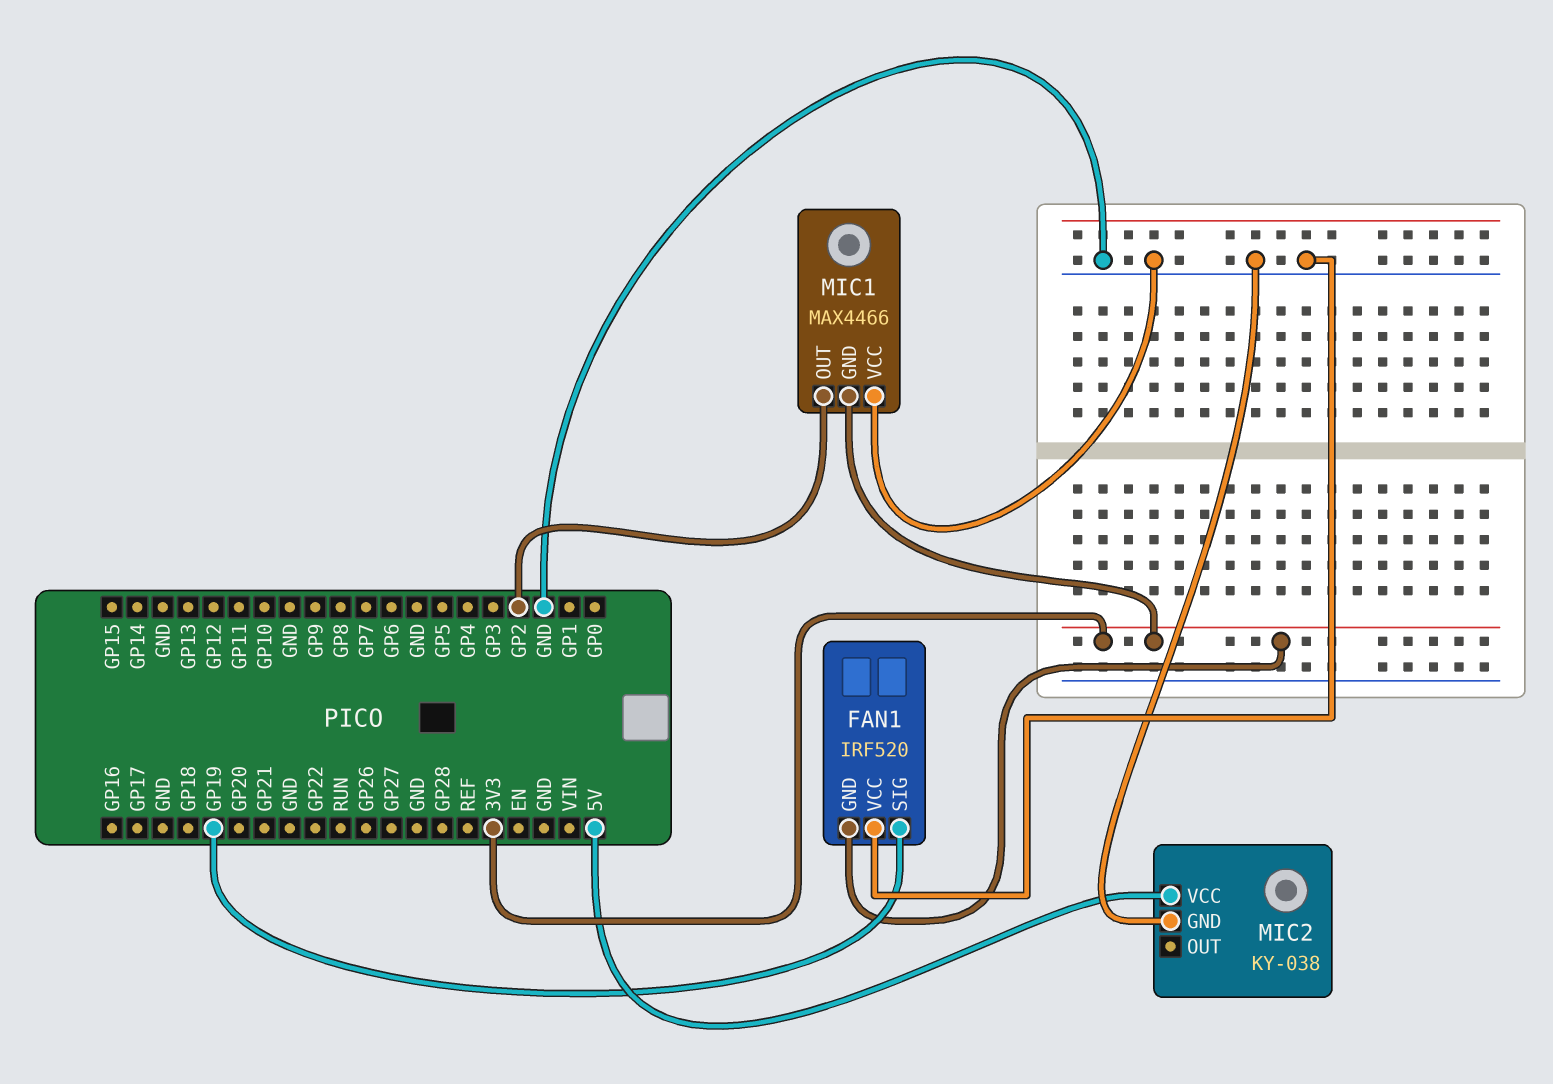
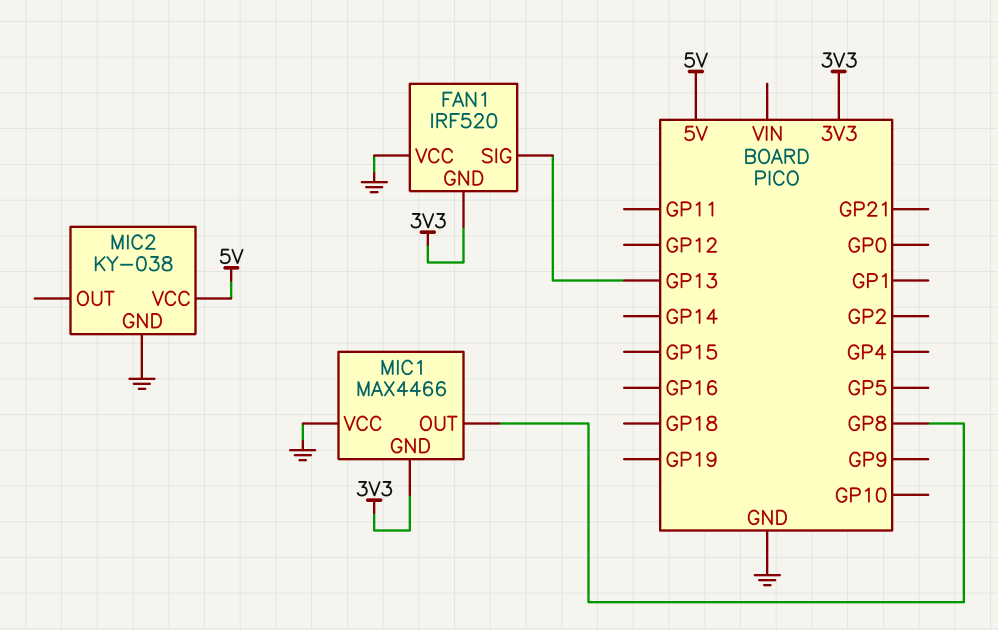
FAN1 pin SIG: GP19 -> GP13
MIC1 pin OUT: GP2 -> GP8

